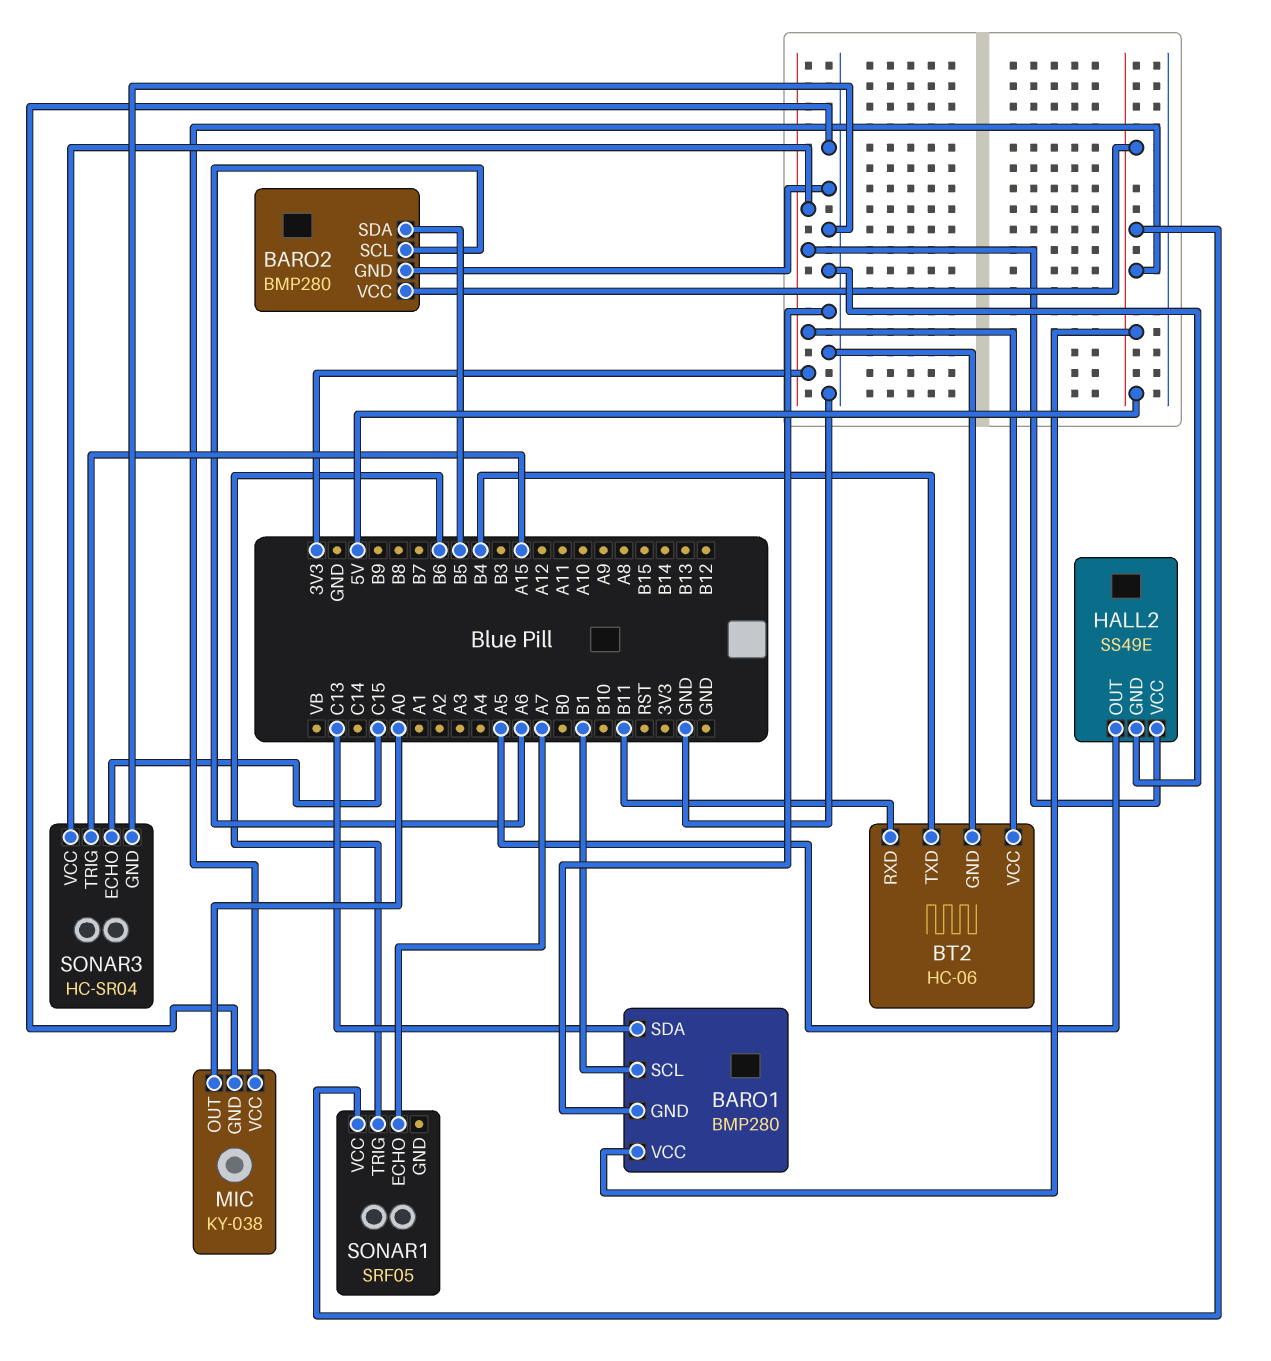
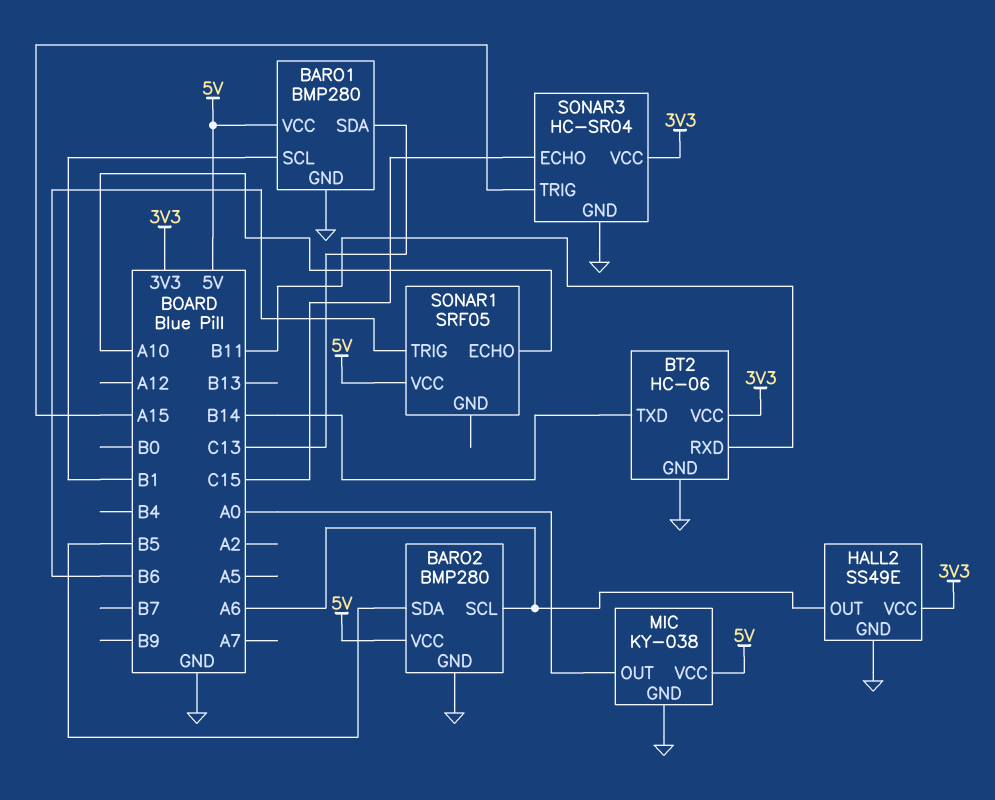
BT2 pin TXD: B4 -> B14
HALL2 pin OUT: A5 -> A6
SONAR1 pin ECHO: A7 -> A10

